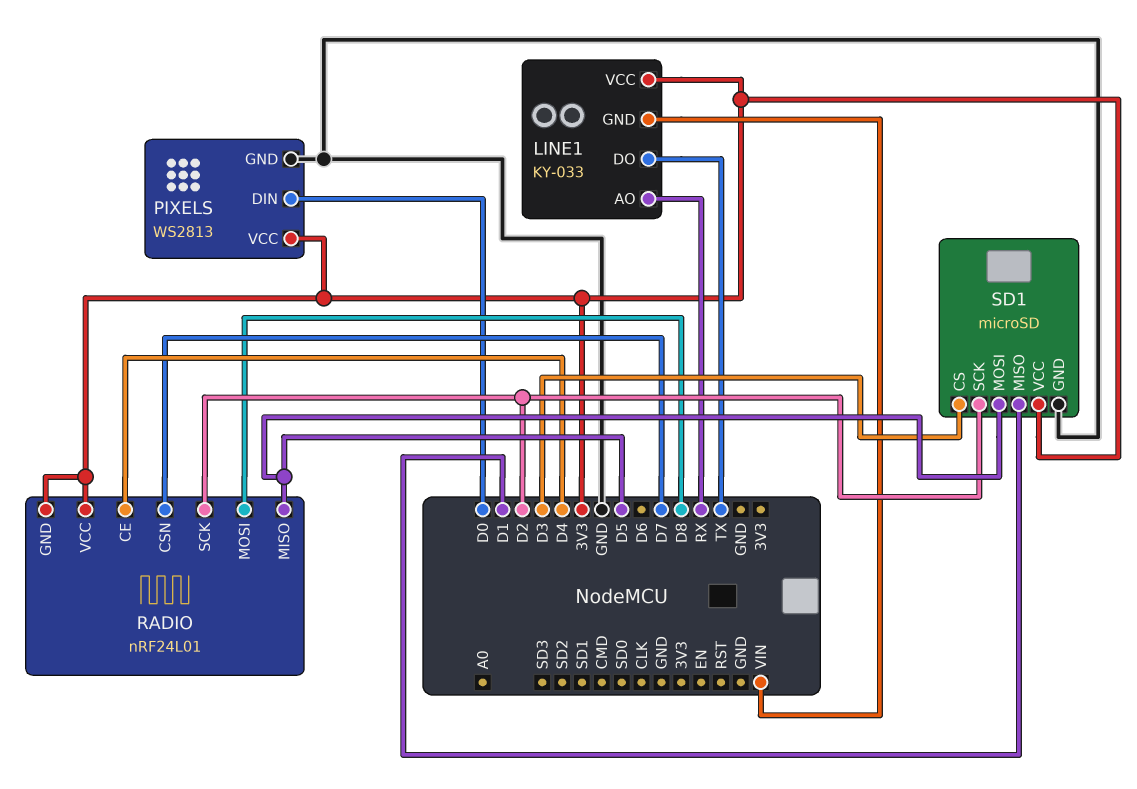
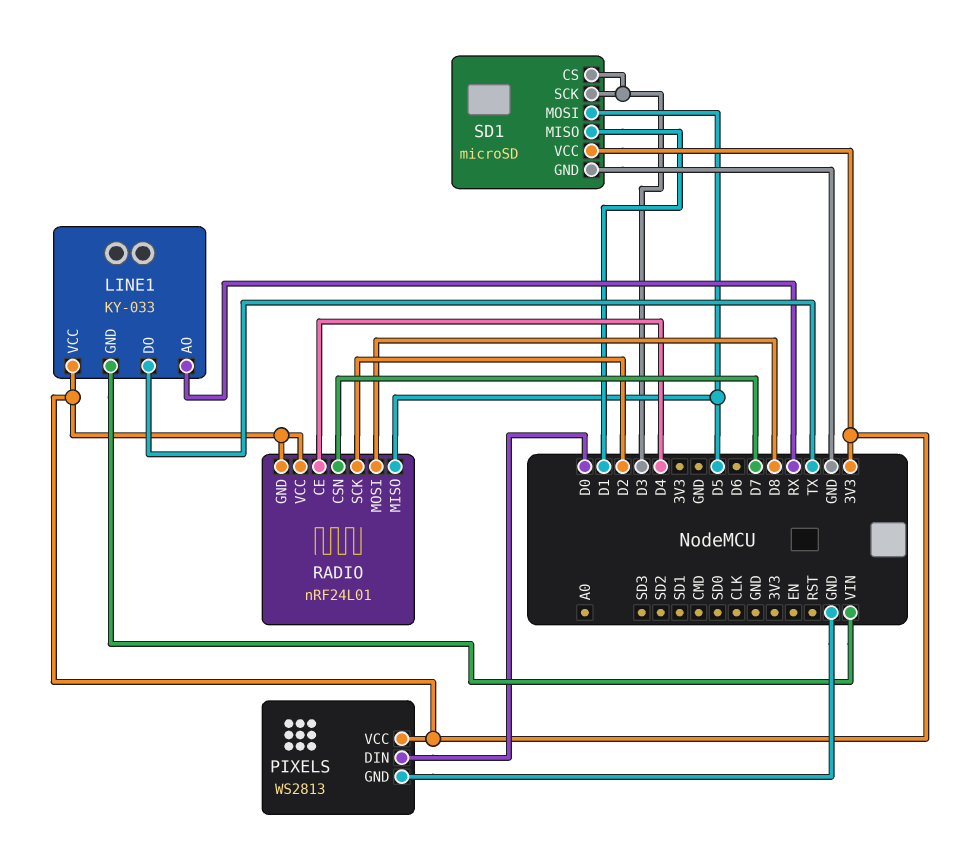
SD1 pin SCK: D2 -> D3

